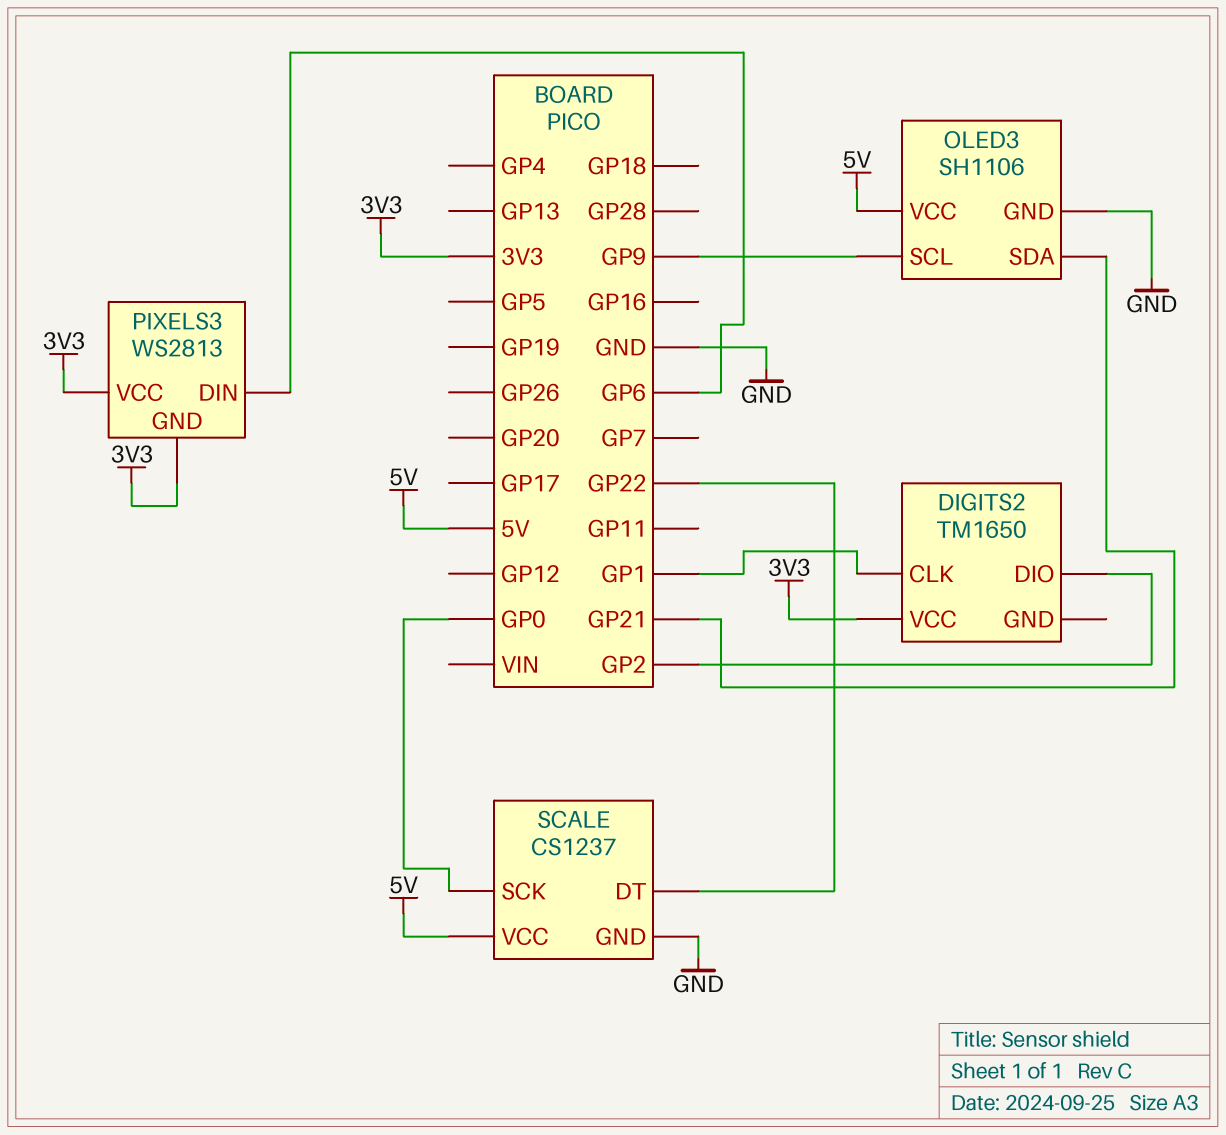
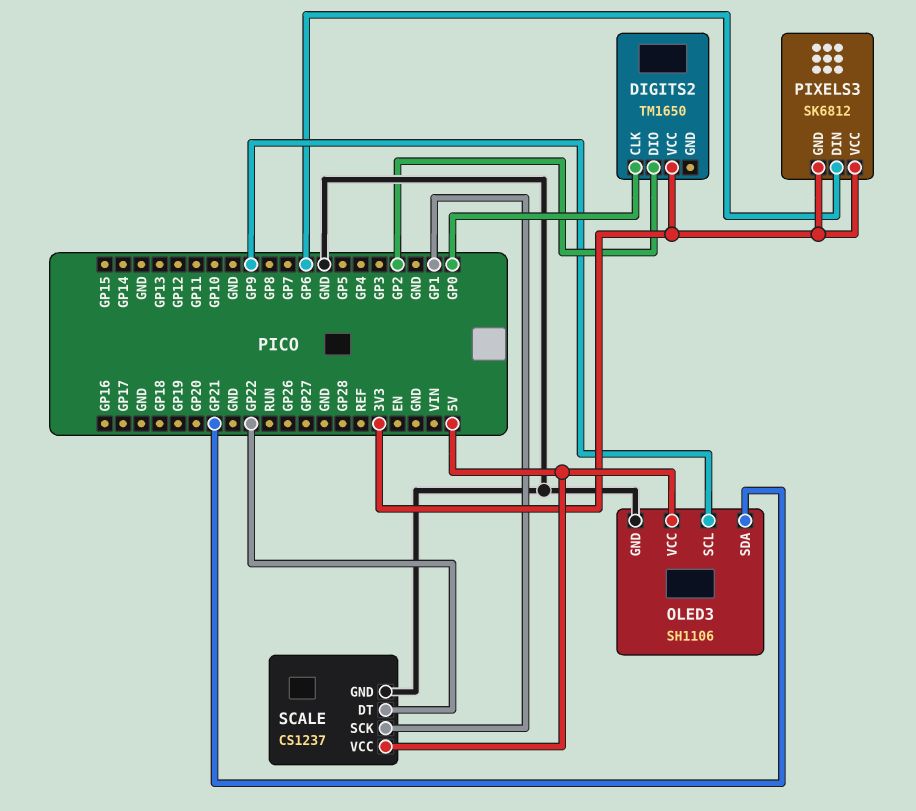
DIGITS2 pin CLK: GP1 -> GP0
PIXELS3: WS2813 -> SK6812
SCALE pin SCK: GP0 -> GP1

